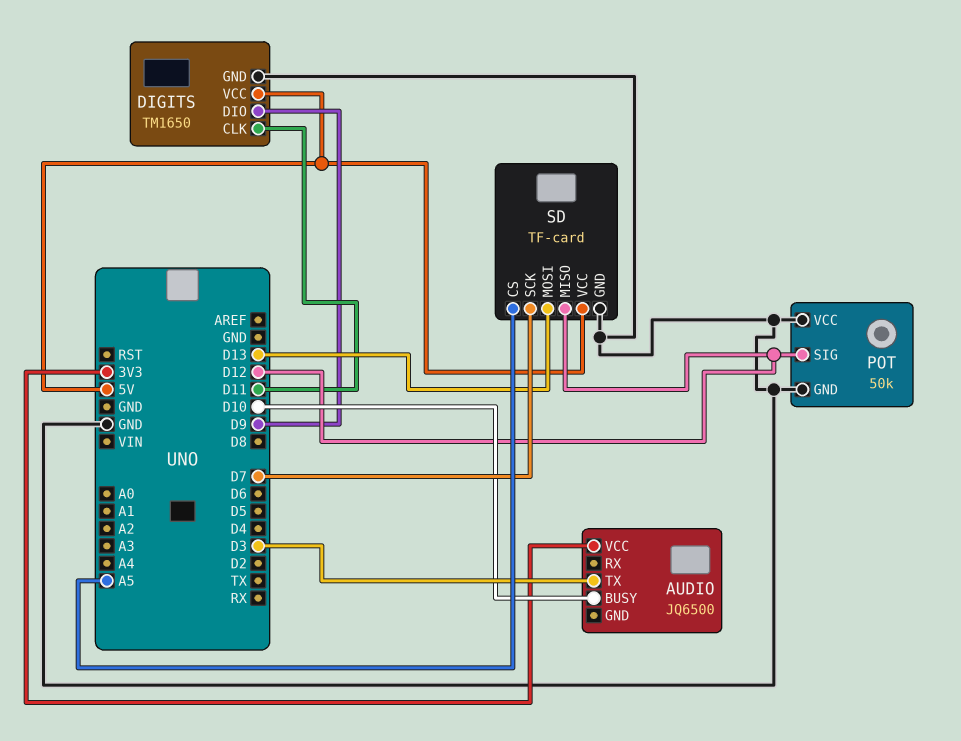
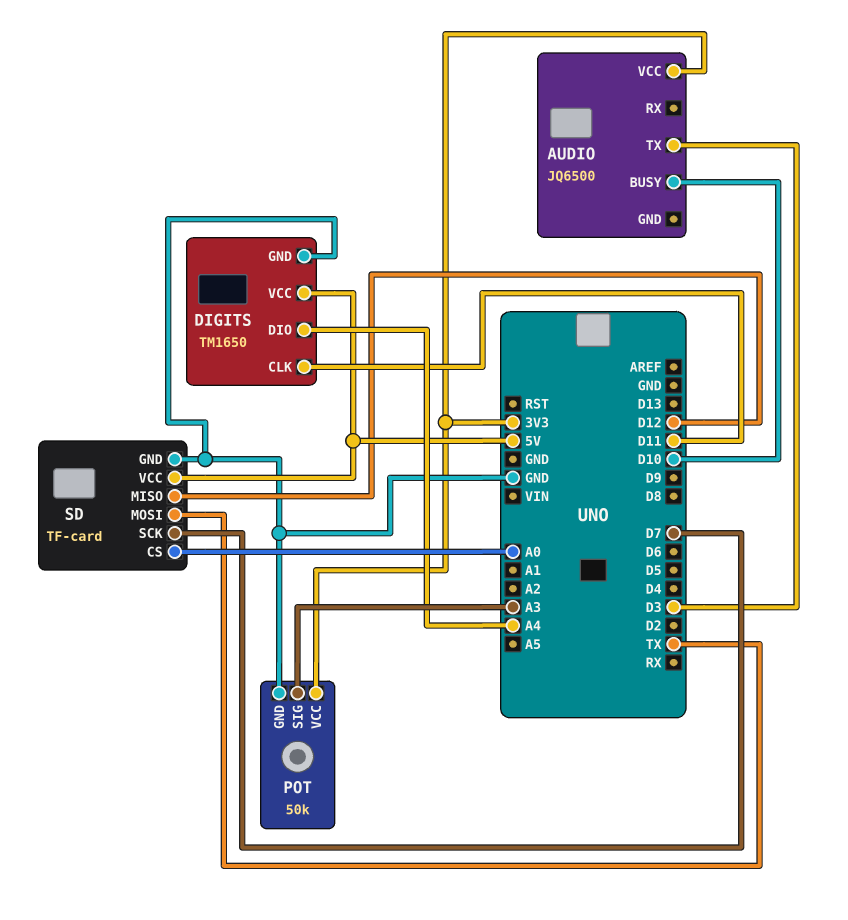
DIGITS pin DIO: D9 -> A4
POT pin SIG: D12 -> A3
POT pin VCC: GND -> 3V3
SD pin CS: A5 -> A0
SD pin MOSI: D13 -> TX

